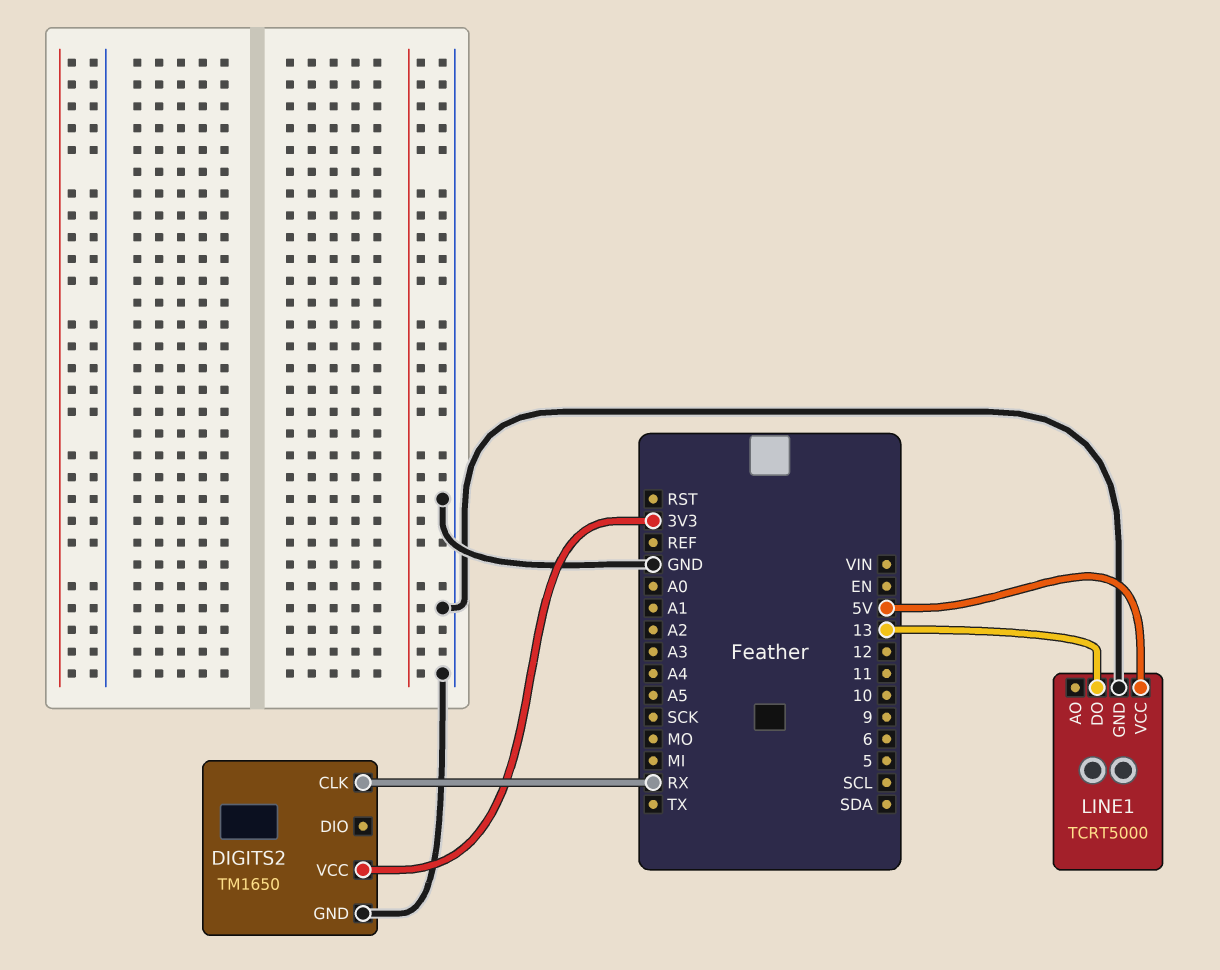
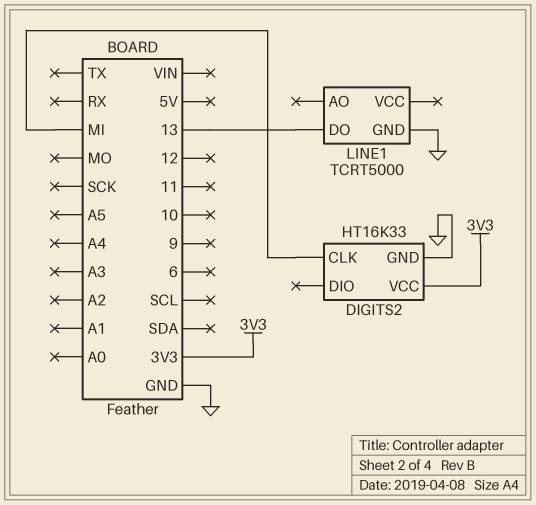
DIGITS2: TM1650 -> HT16K33
DIGITS2 pin CLK: RX -> MI
LINE1 pin VCC: 5V -> none

